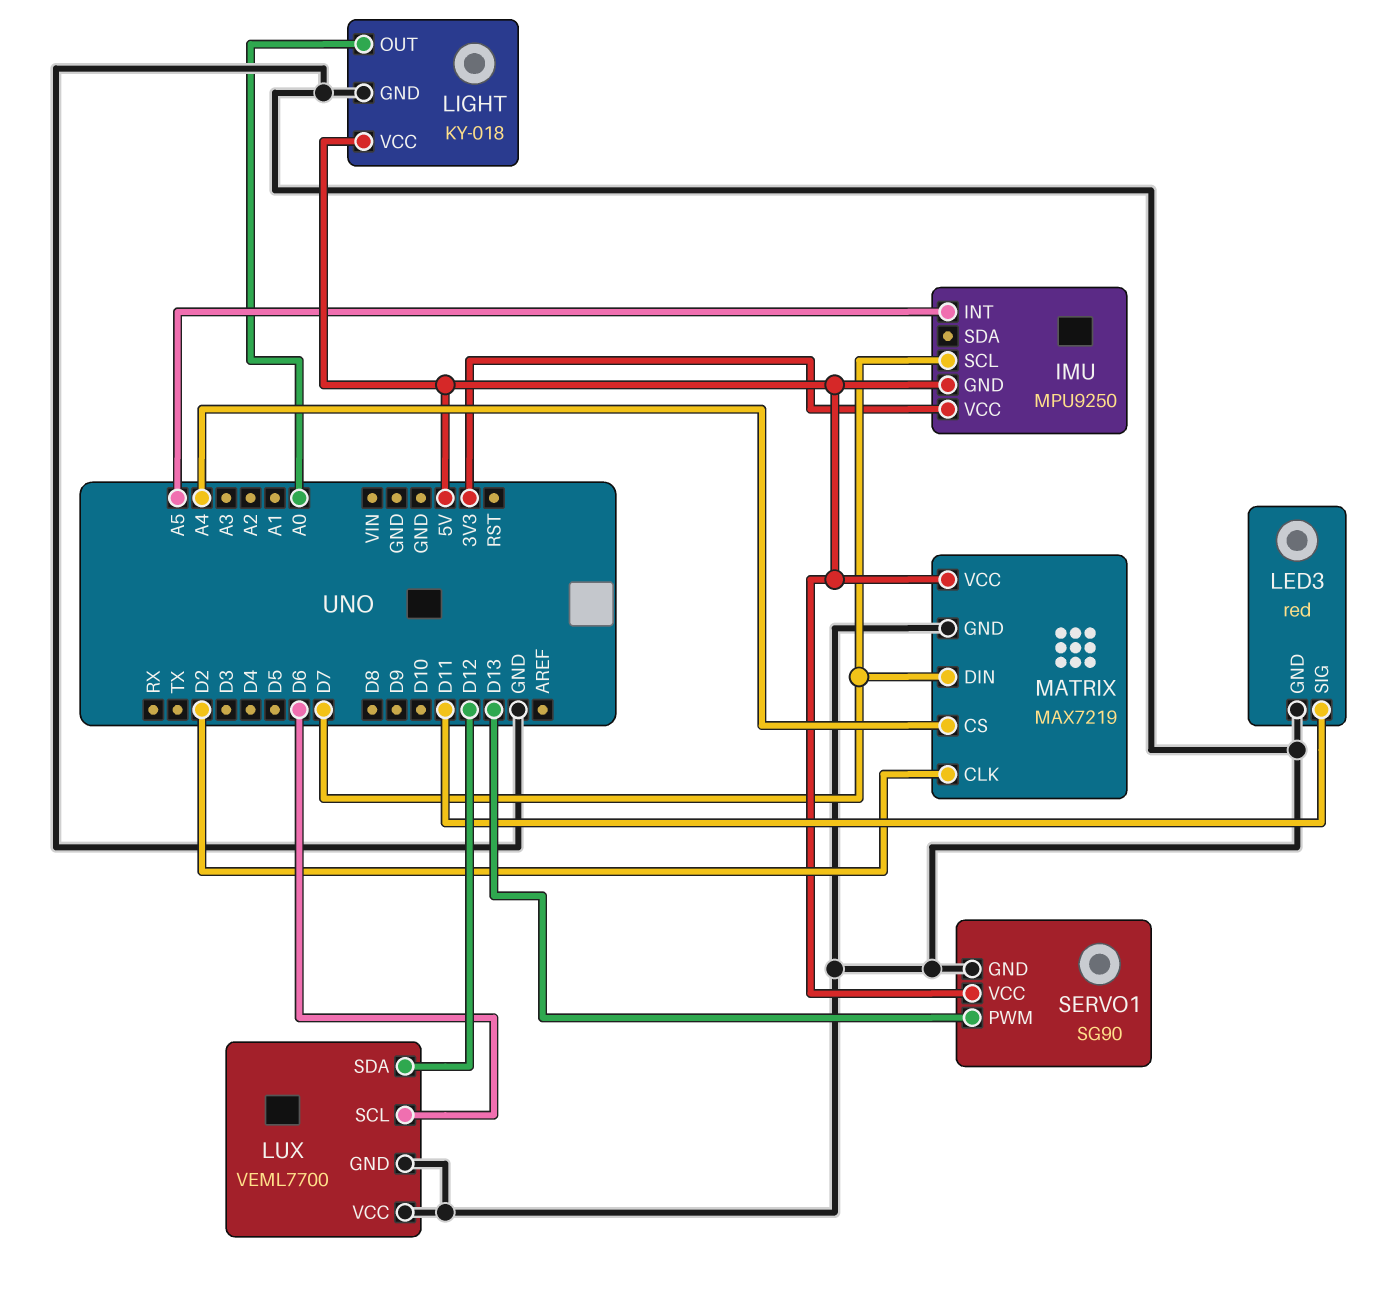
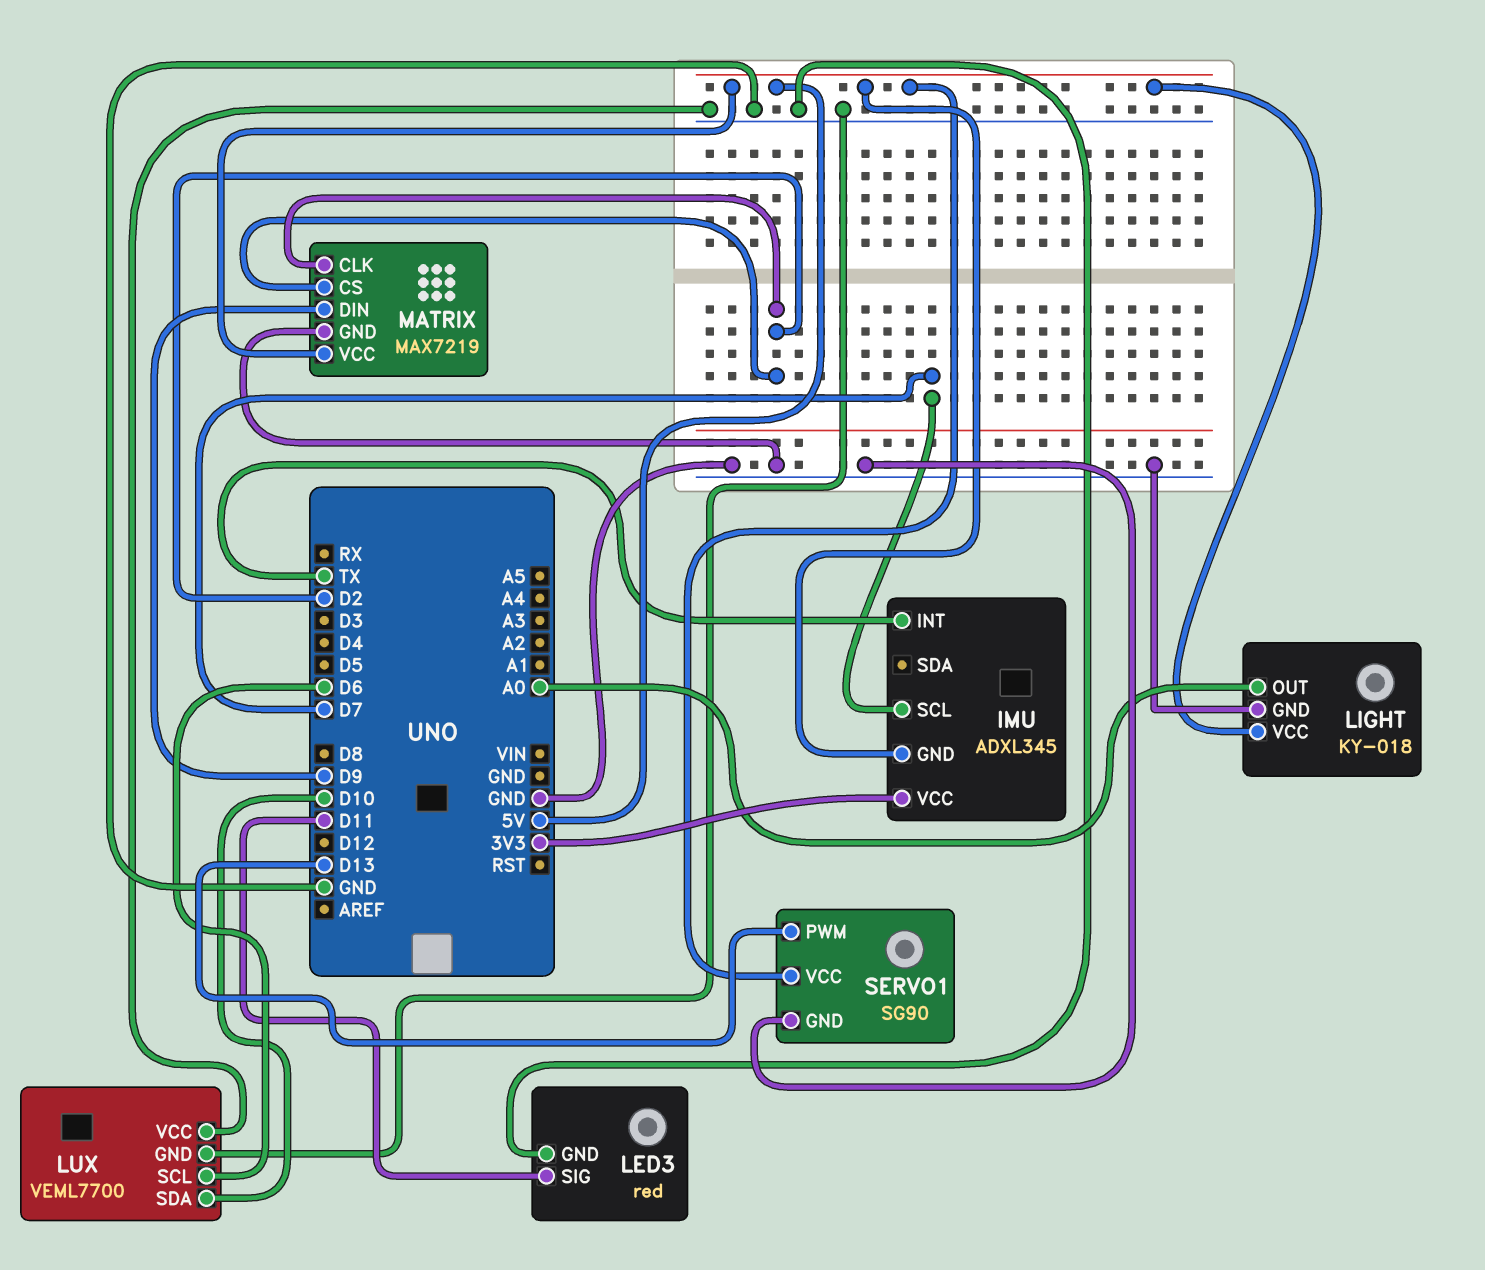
IMU: MPU9250 -> ADXL345
IMU pin INT: A5 -> TX
LUX pin SDA: D12 -> D10
MATRIX pin CS: A4 -> D2
MATRIX pin DIN: D7 -> D9

